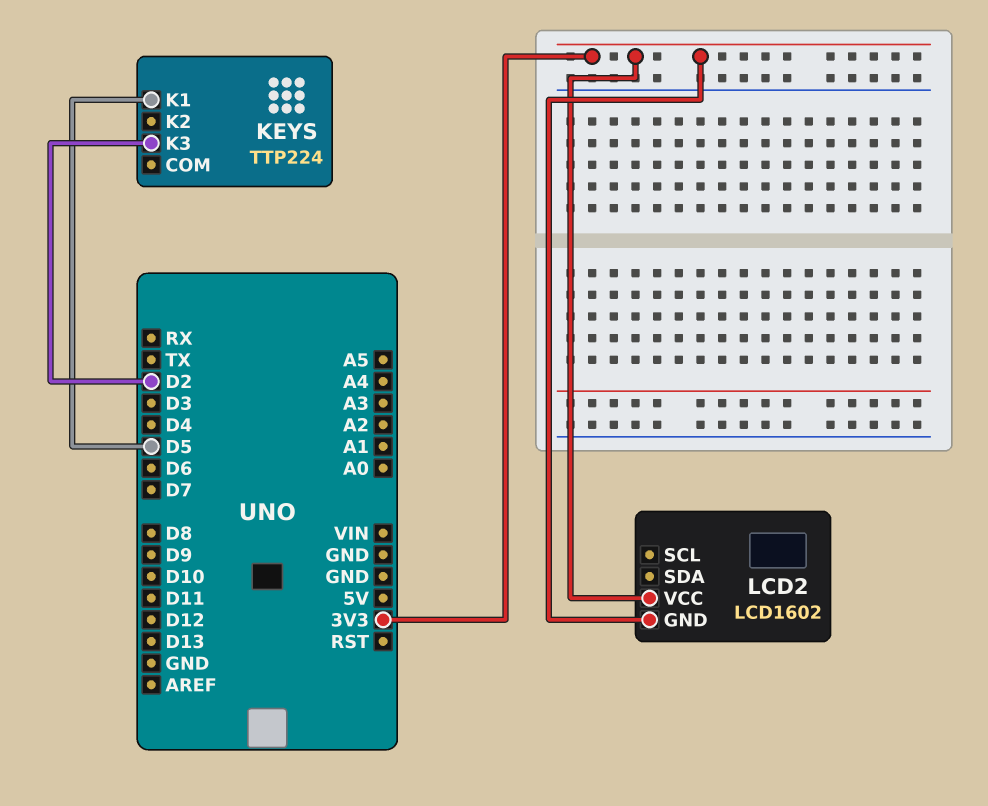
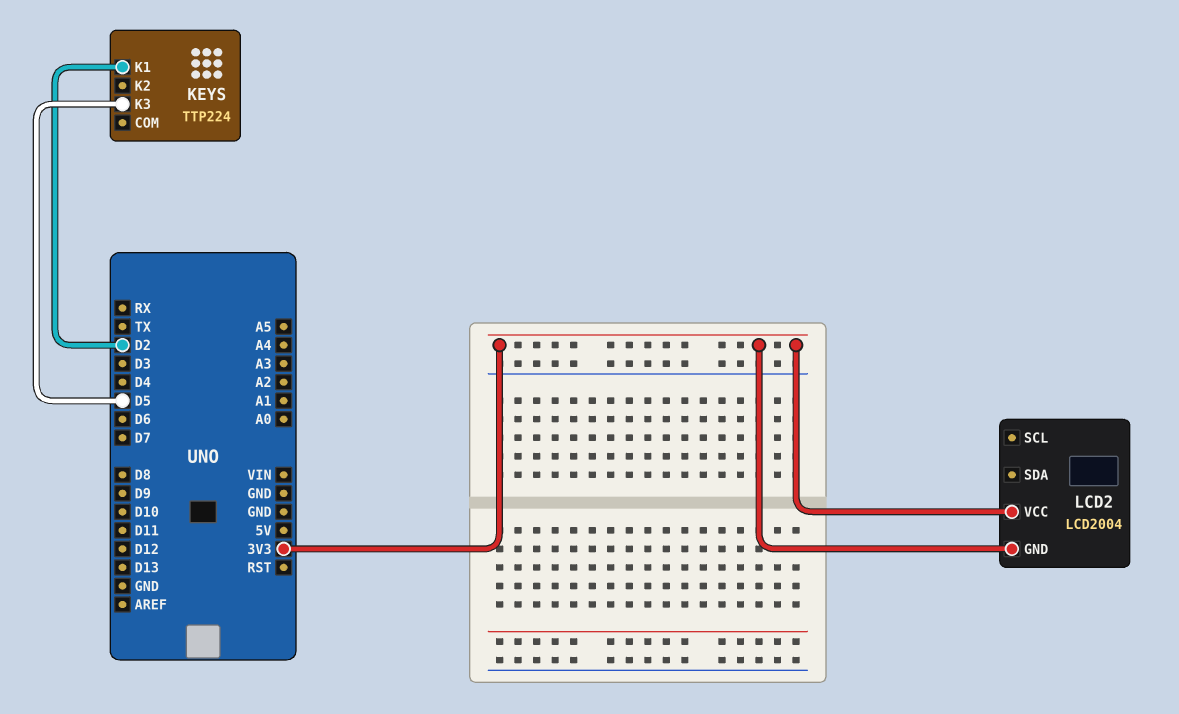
KEYS pin K1: D5 -> D2
KEYS pin K3: D2 -> D5
LCD2: LCD1602 -> LCD2004

